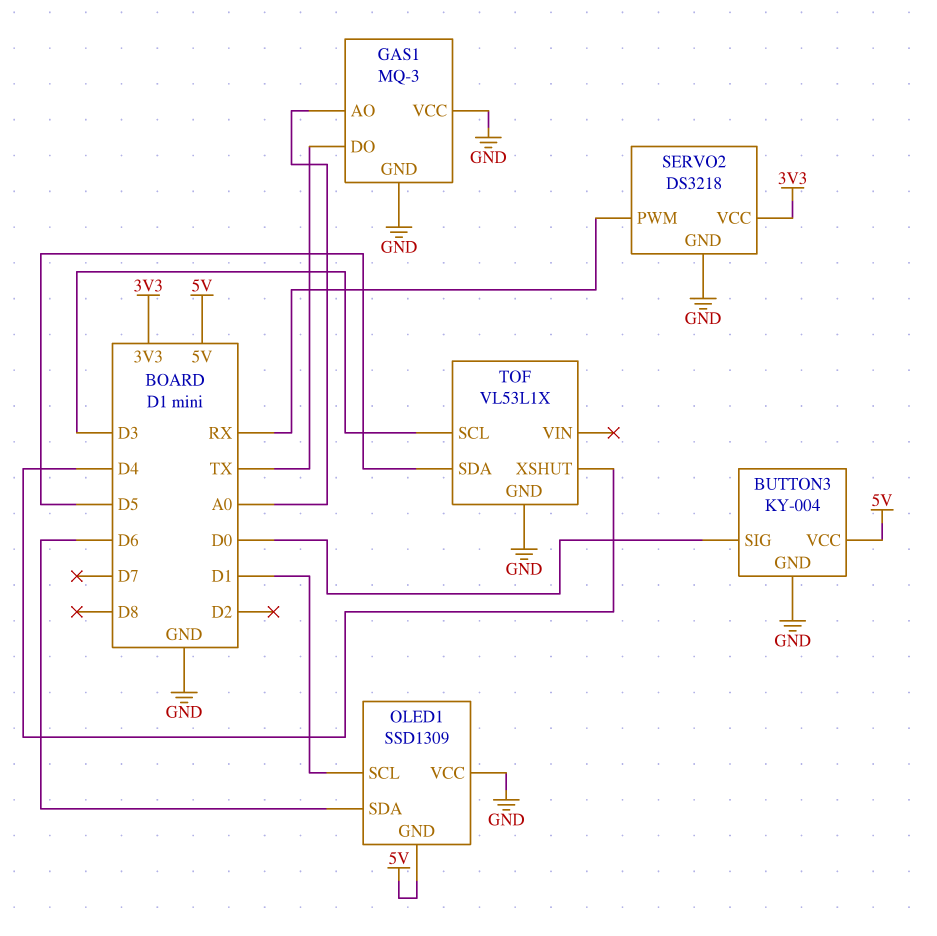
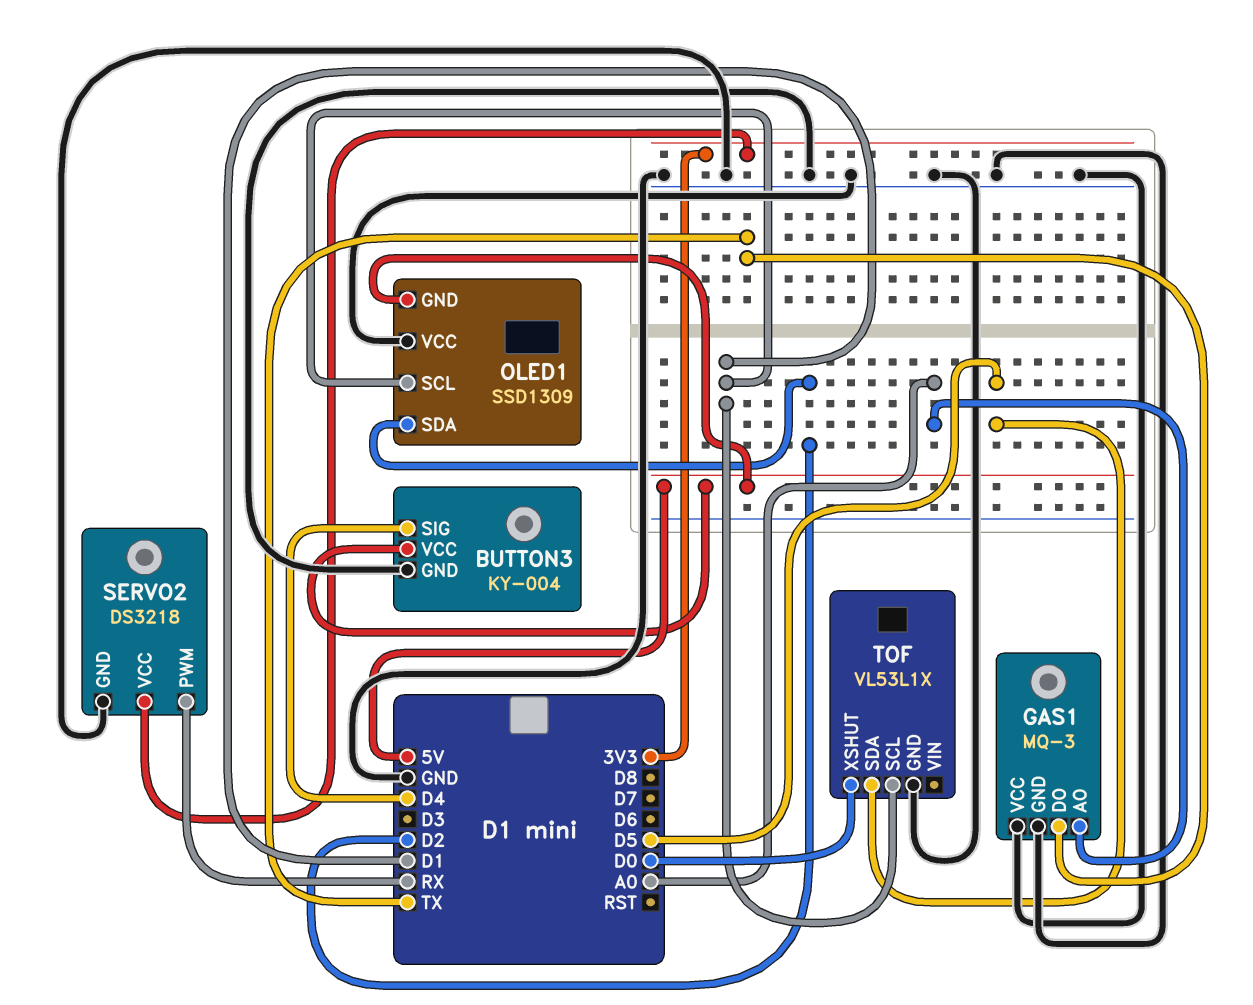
BUTTON3 pin SIG: D0 -> D4
OLED1 pin SDA: D6 -> D2
TOF pin SCL: D3 -> D1
TOF pin XSHUT: D4 -> D0

